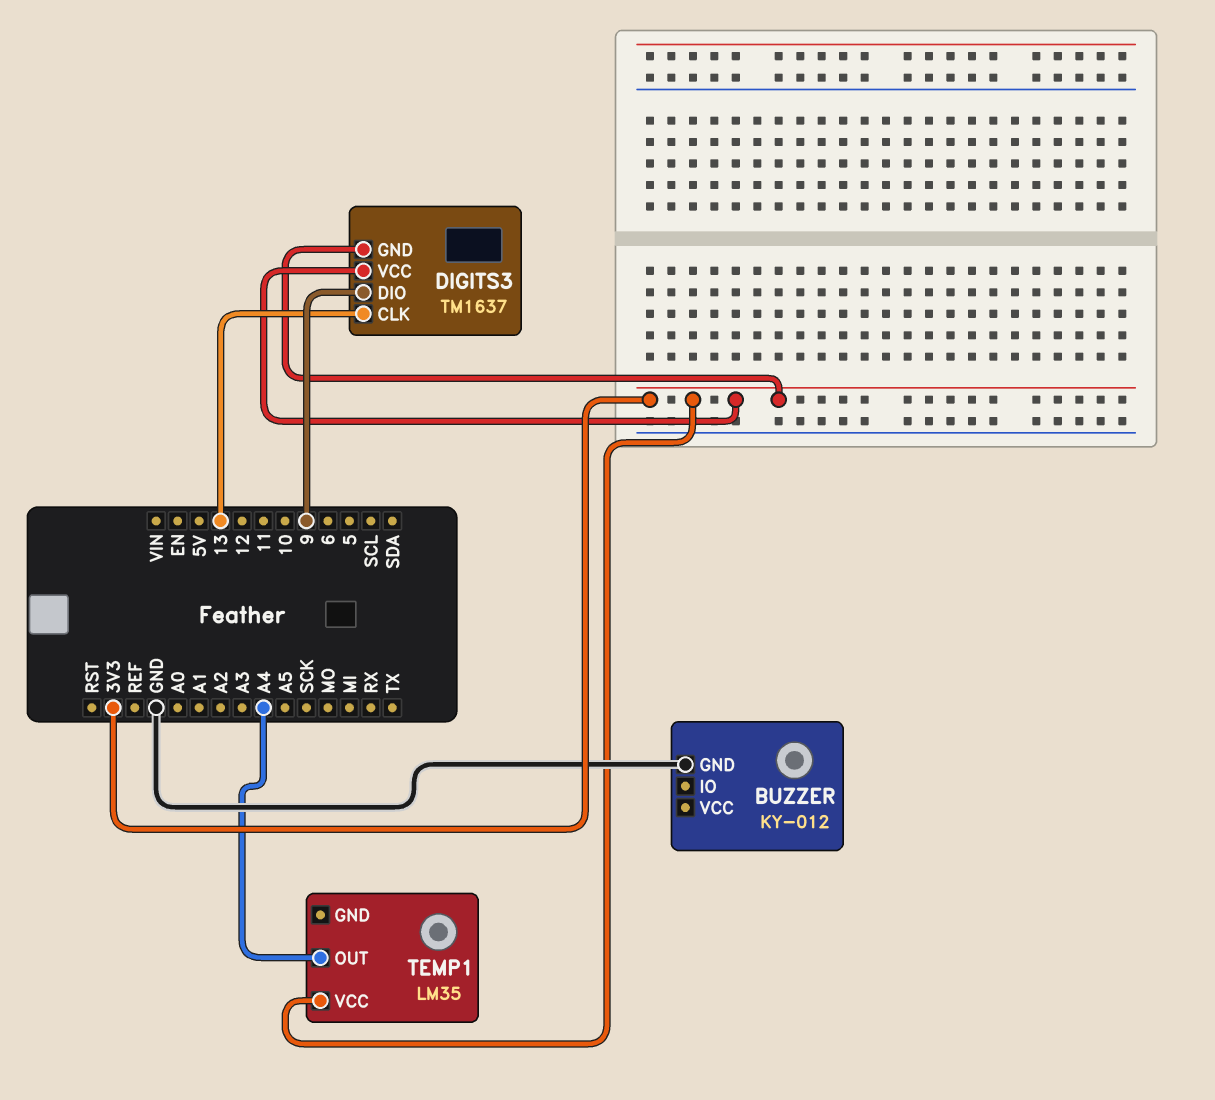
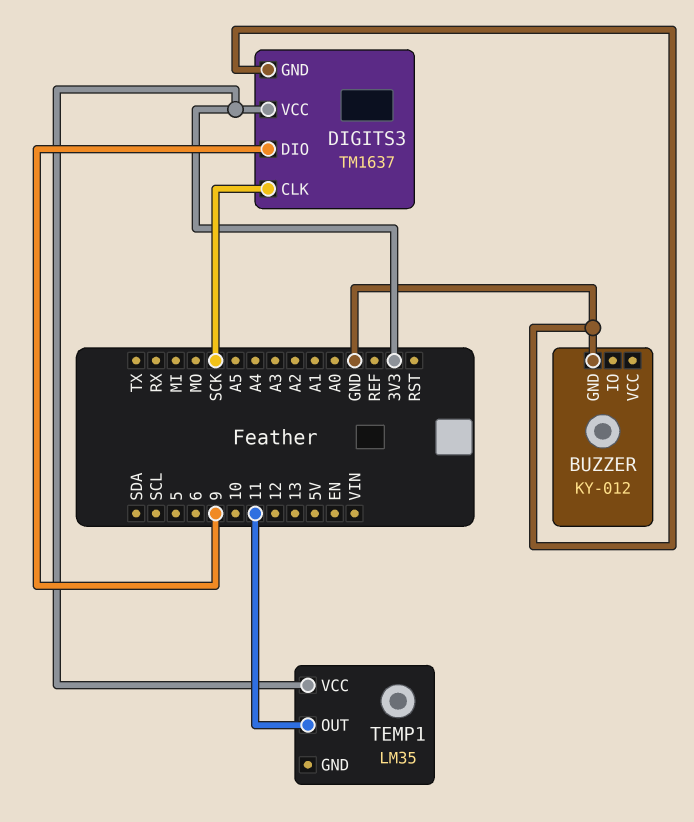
DIGITS3 pin CLK: 13 -> SCK
DIGITS3 pin GND: 3V3 -> GND
TEMP1 pin OUT: A4 -> 11

